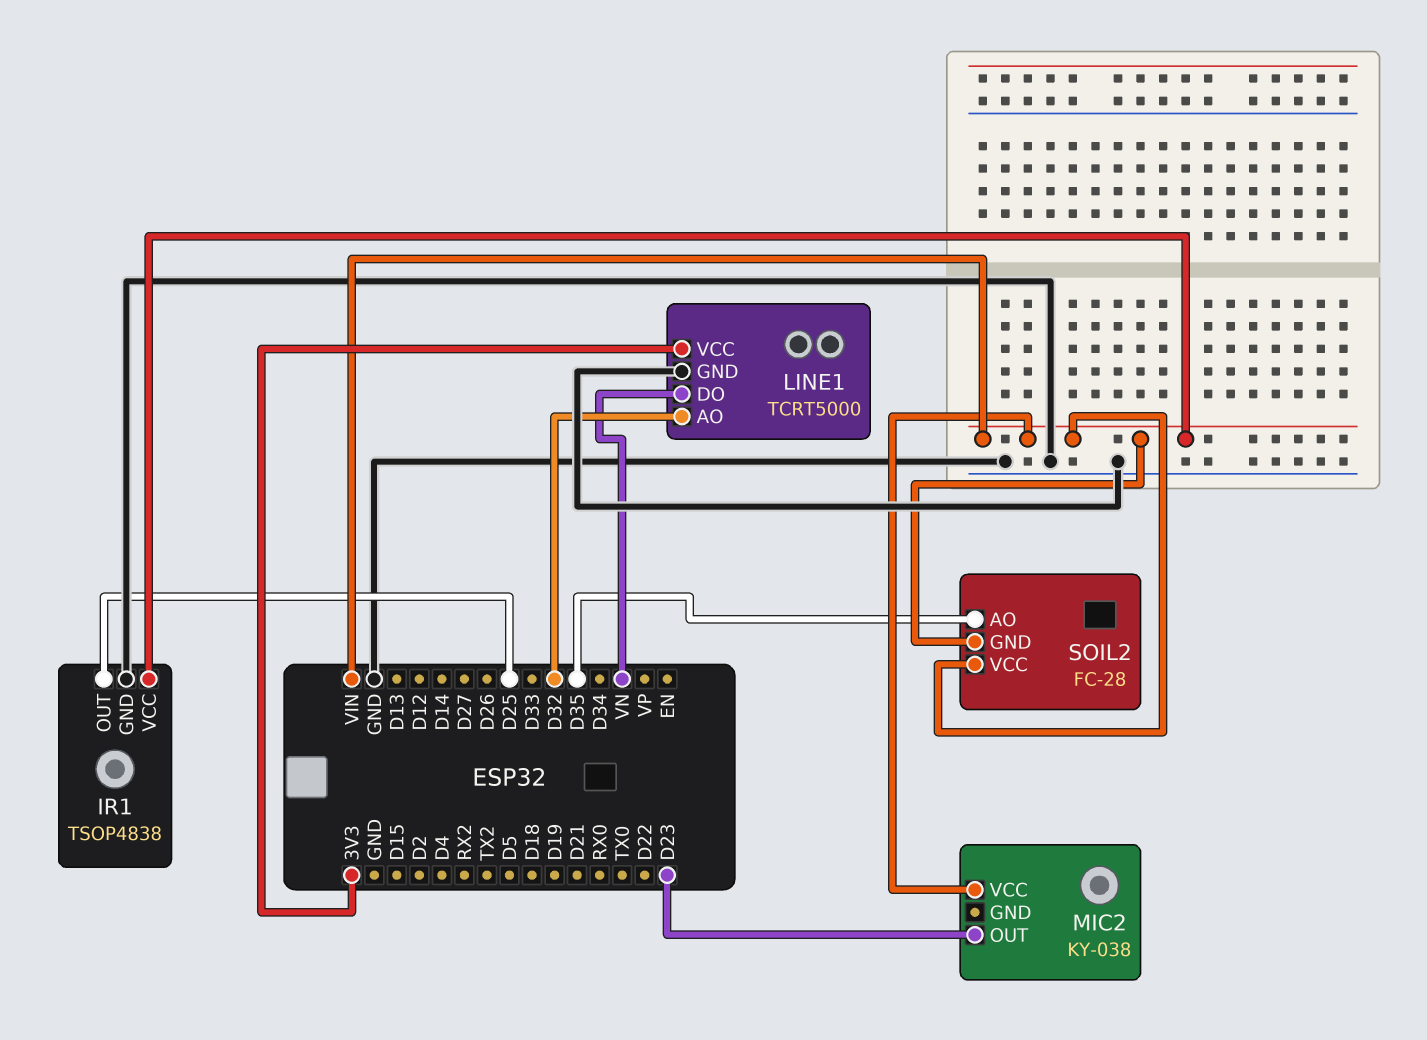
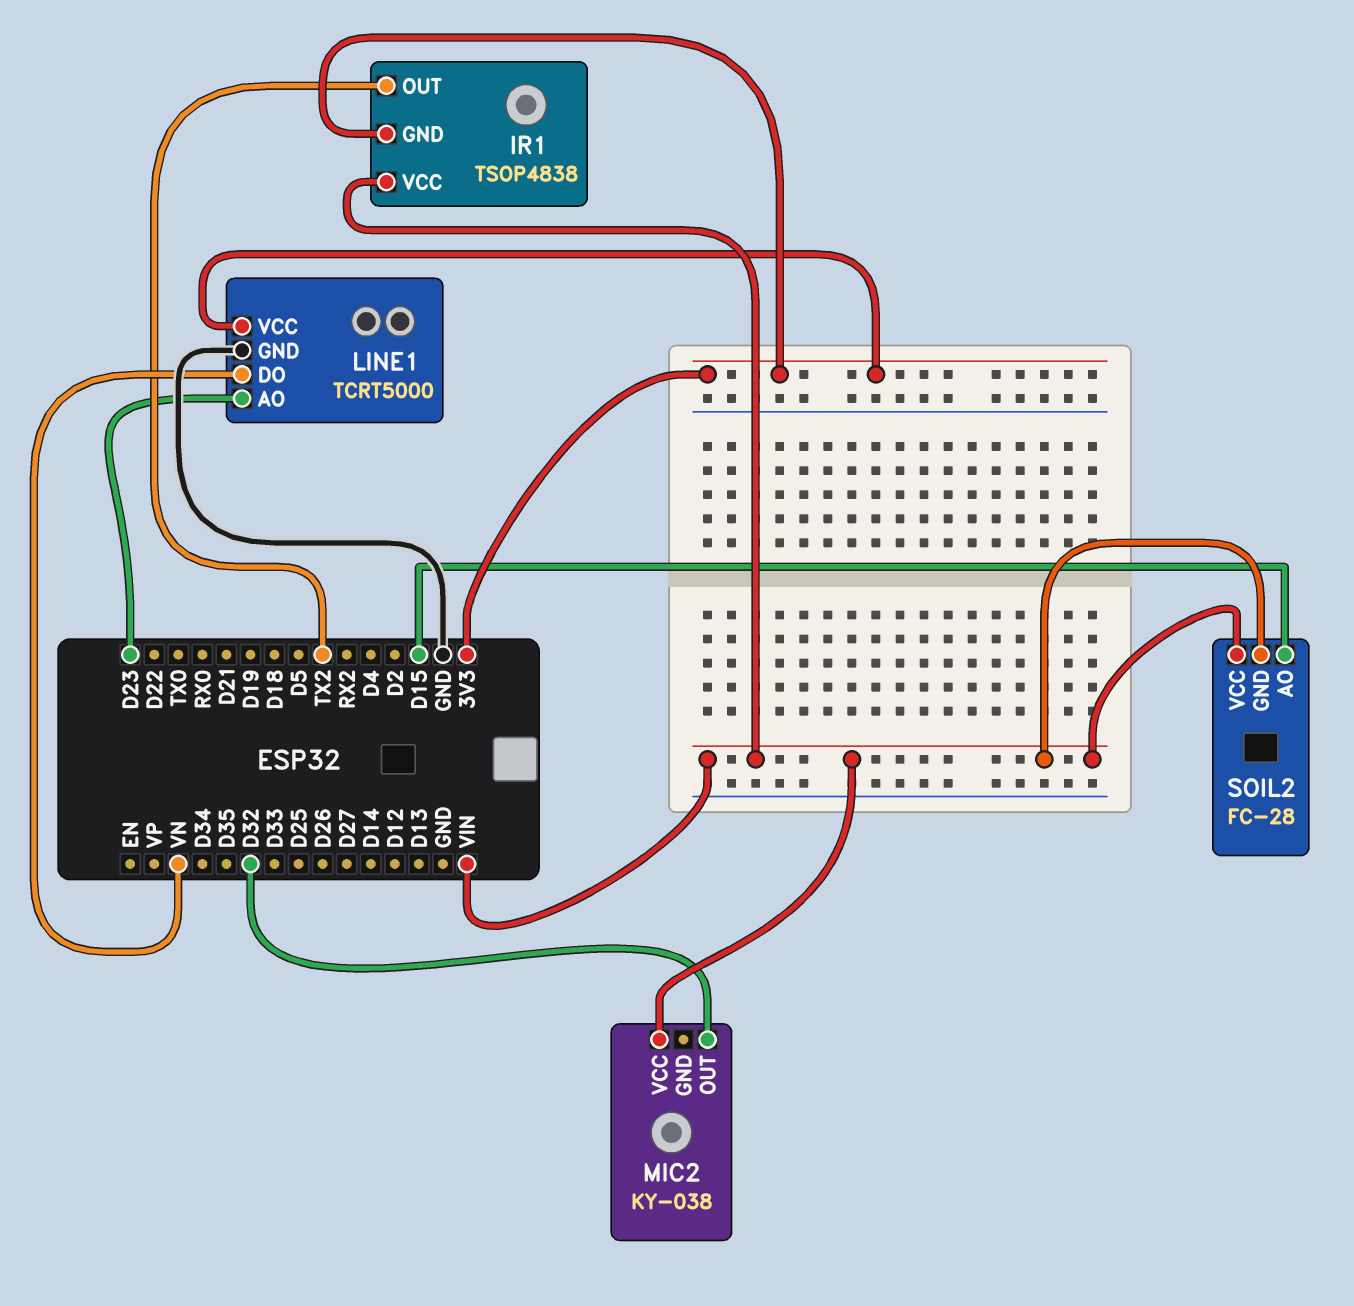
IR1 pin GND: GND -> 3V3
IR1 pin OUT: D25 -> TX2
LINE1 pin AO: D32 -> D23
MIC2 pin OUT: D23 -> D32
SOIL2 pin AO: D35 -> D15

